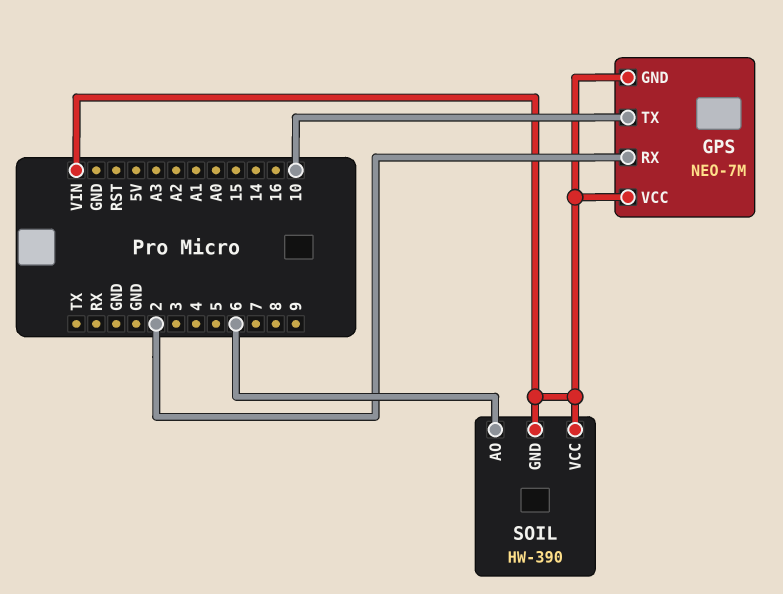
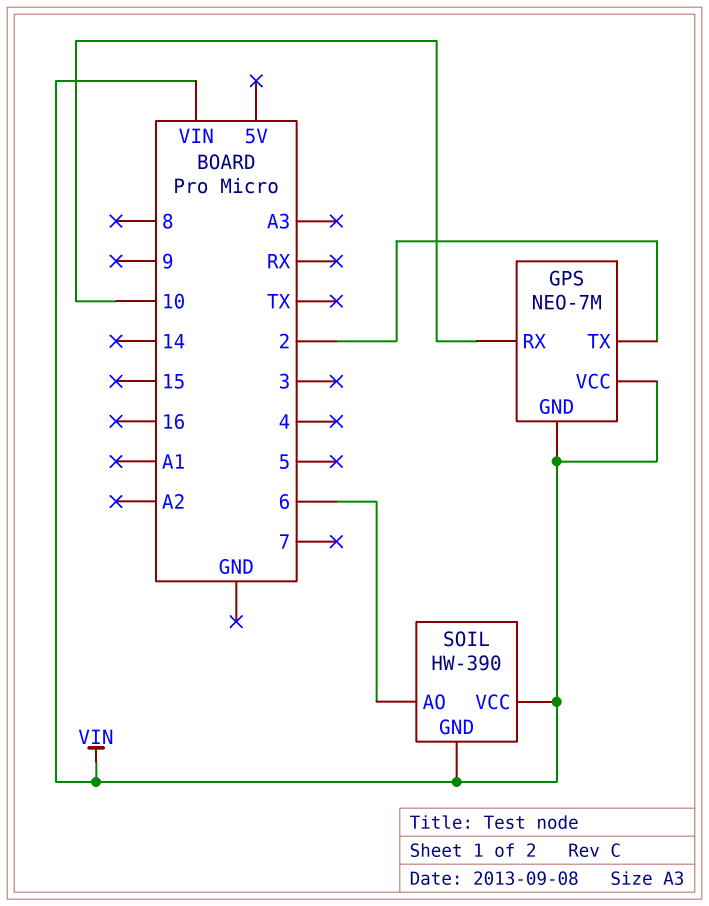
GPS pin RX: 2 -> 10
GPS pin TX: 10 -> 2

